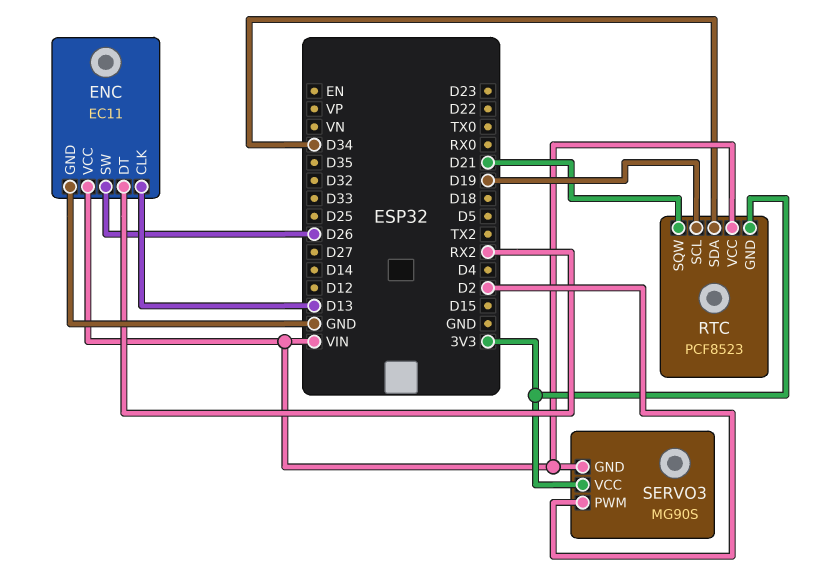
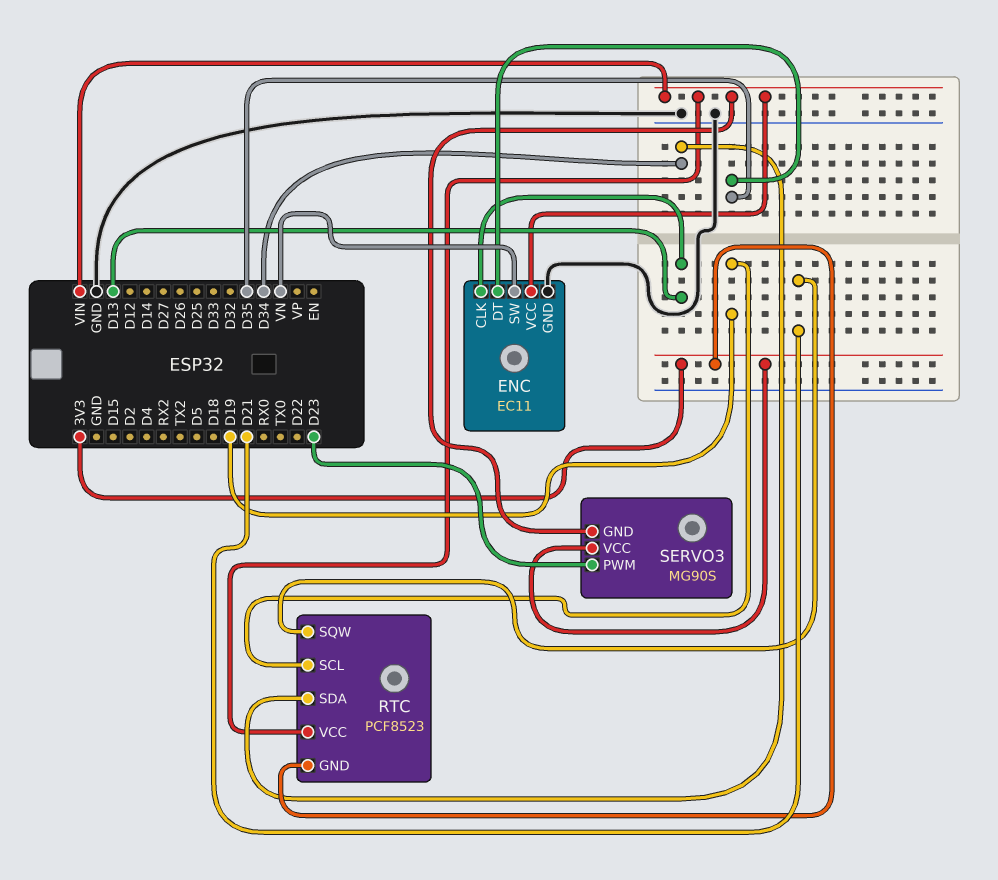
ENC pin DT: RX2 -> D35
ENC pin SW: D26 -> VN
SERVO3 pin PWM: D2 -> D23

